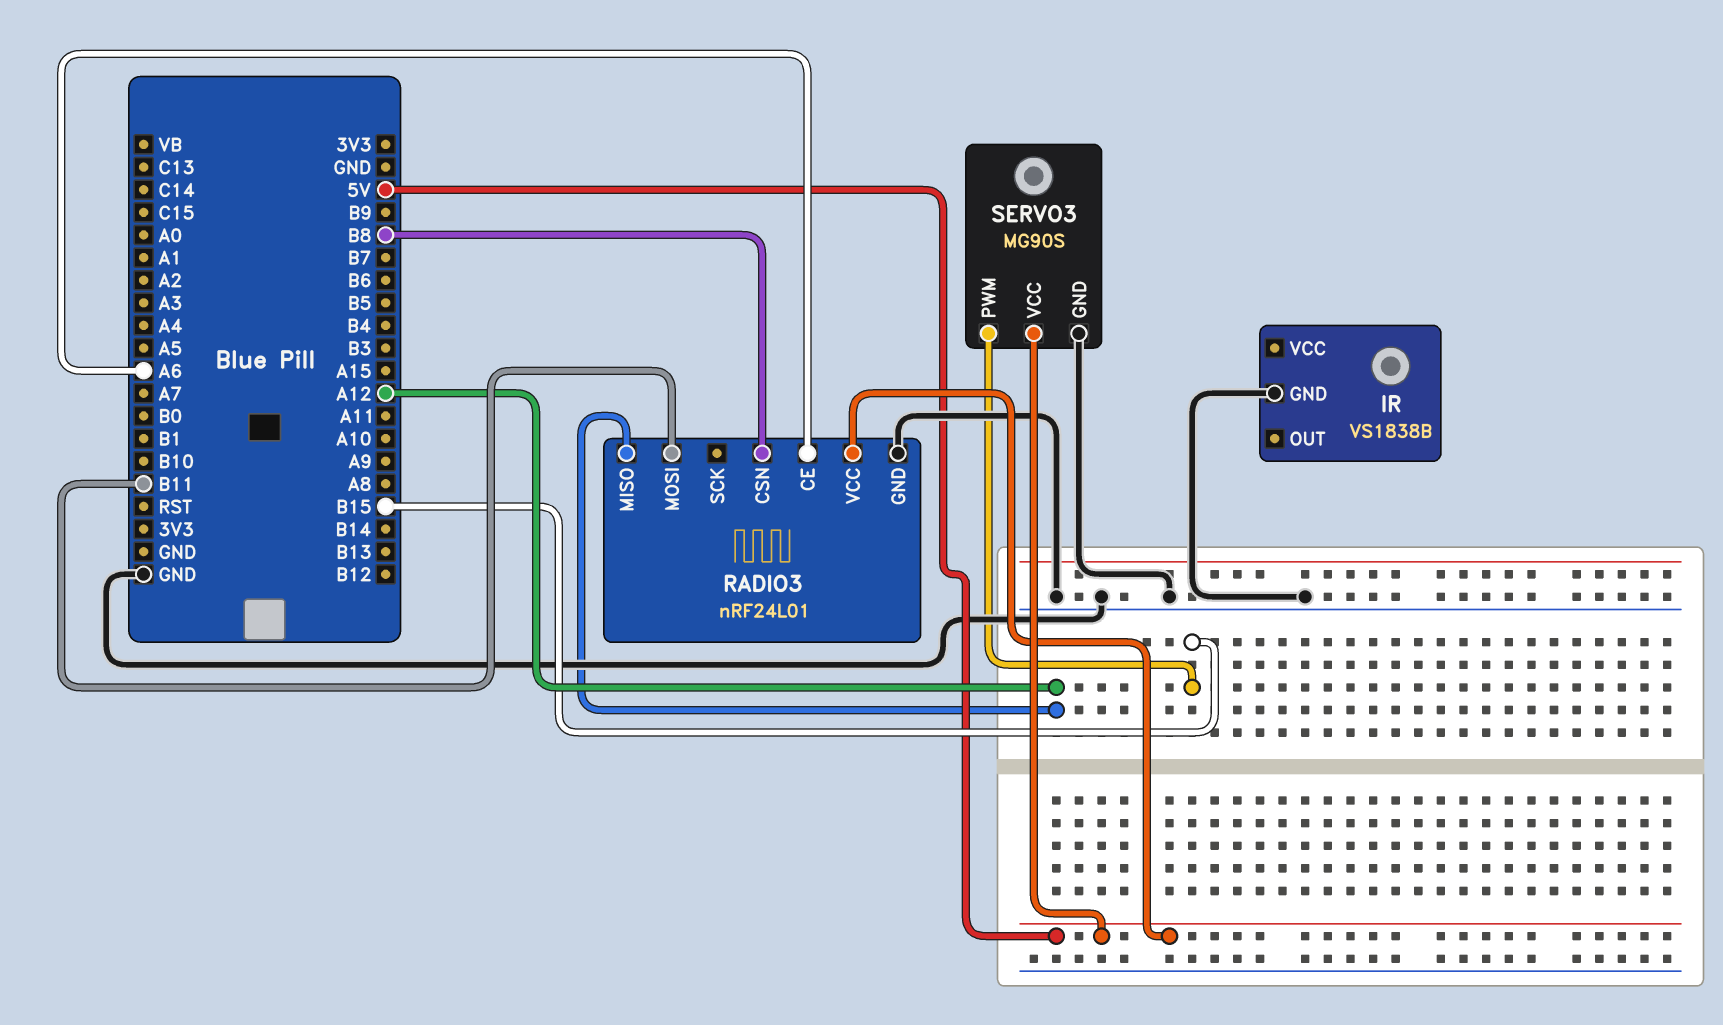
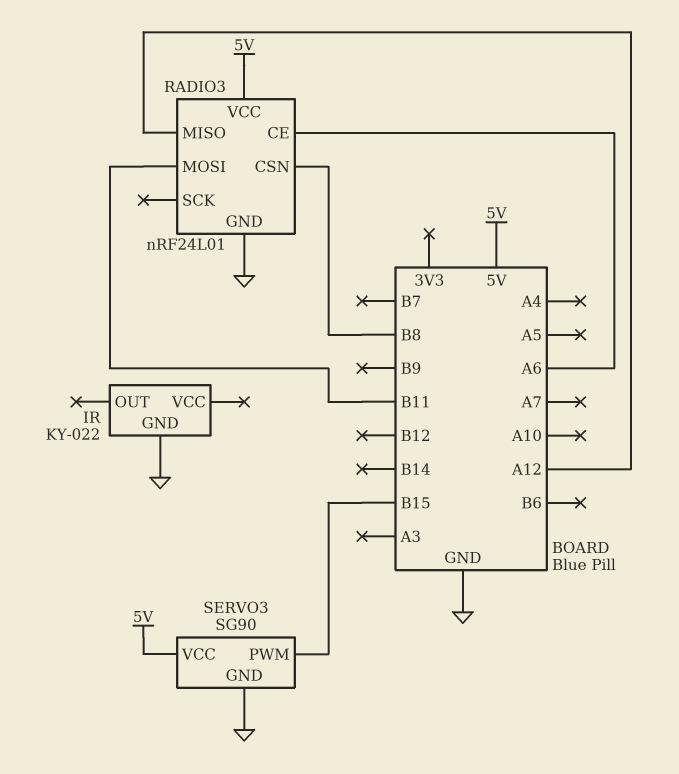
IR: VS1838B -> KY-022
SERVO3: MG90S -> SG90

